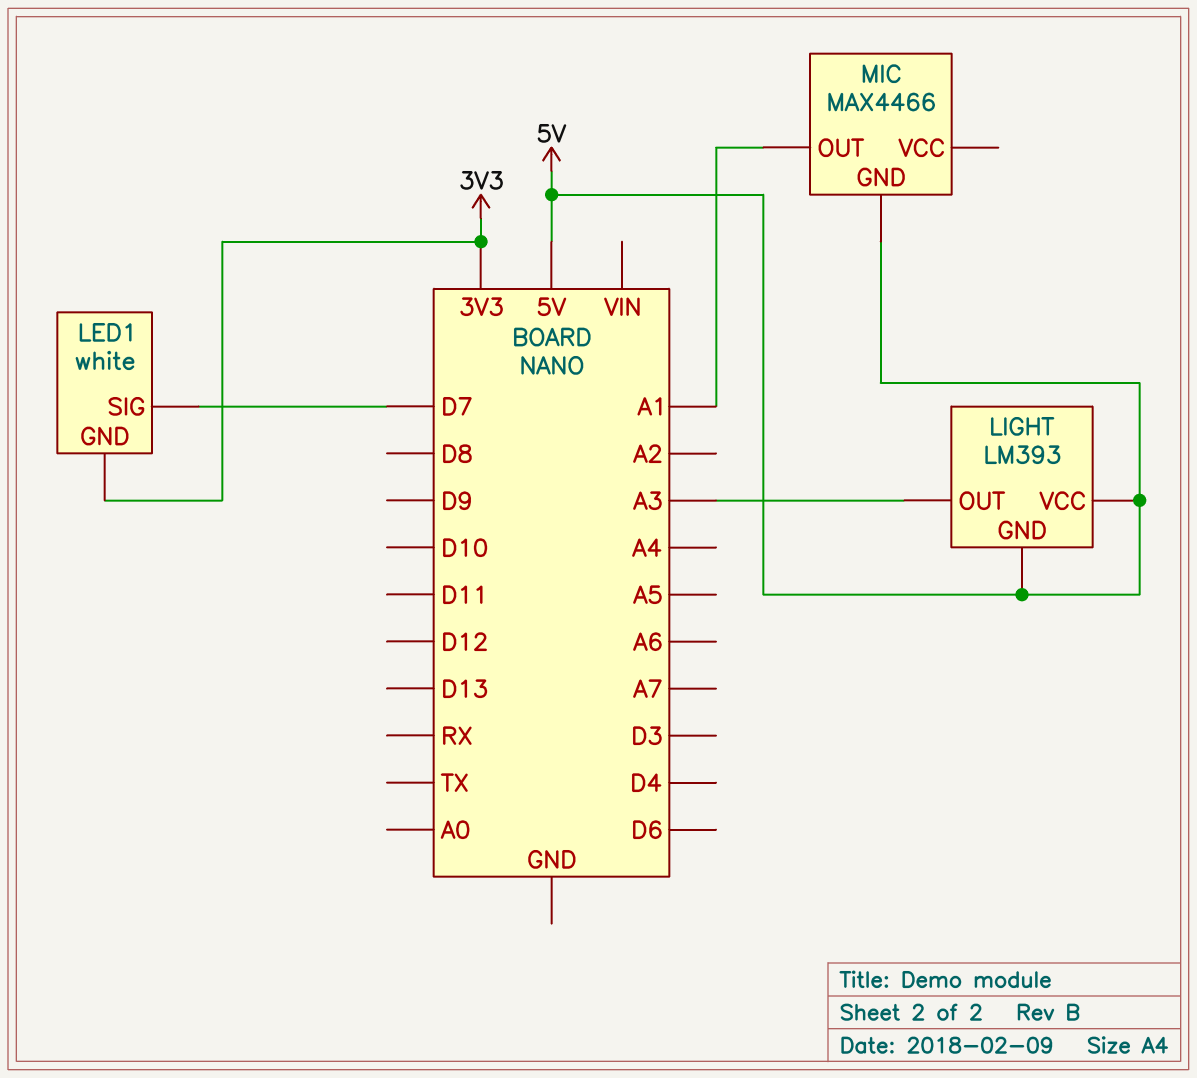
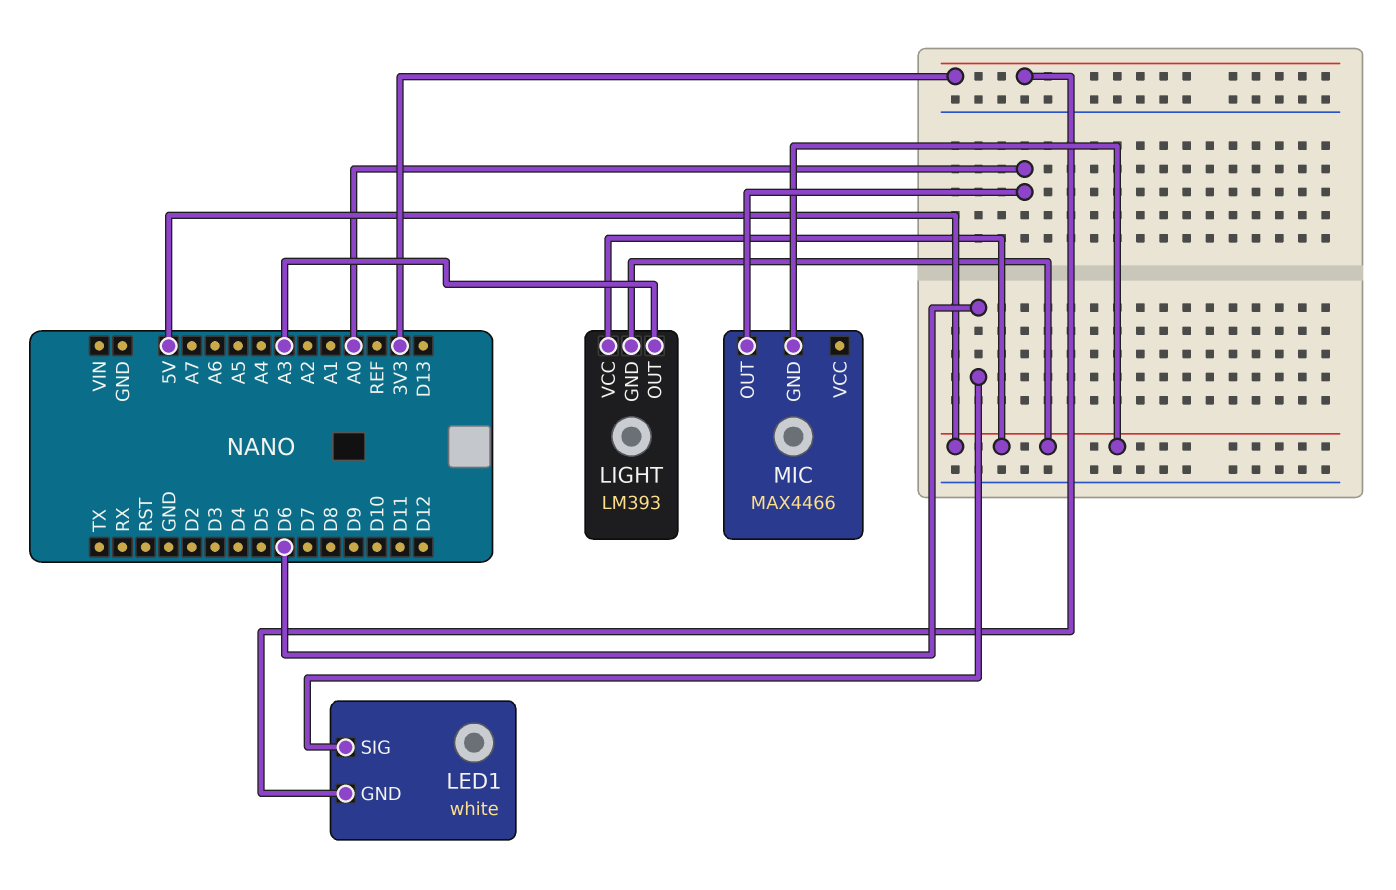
LED1 pin SIG: D7 -> D6
MIC pin OUT: A1 -> A0

